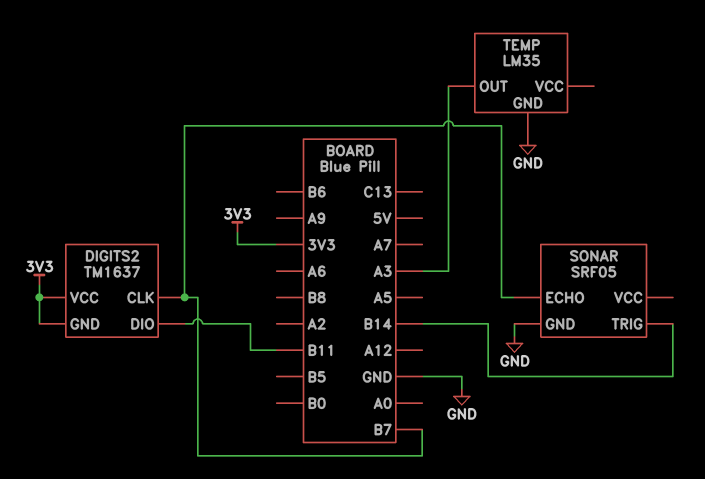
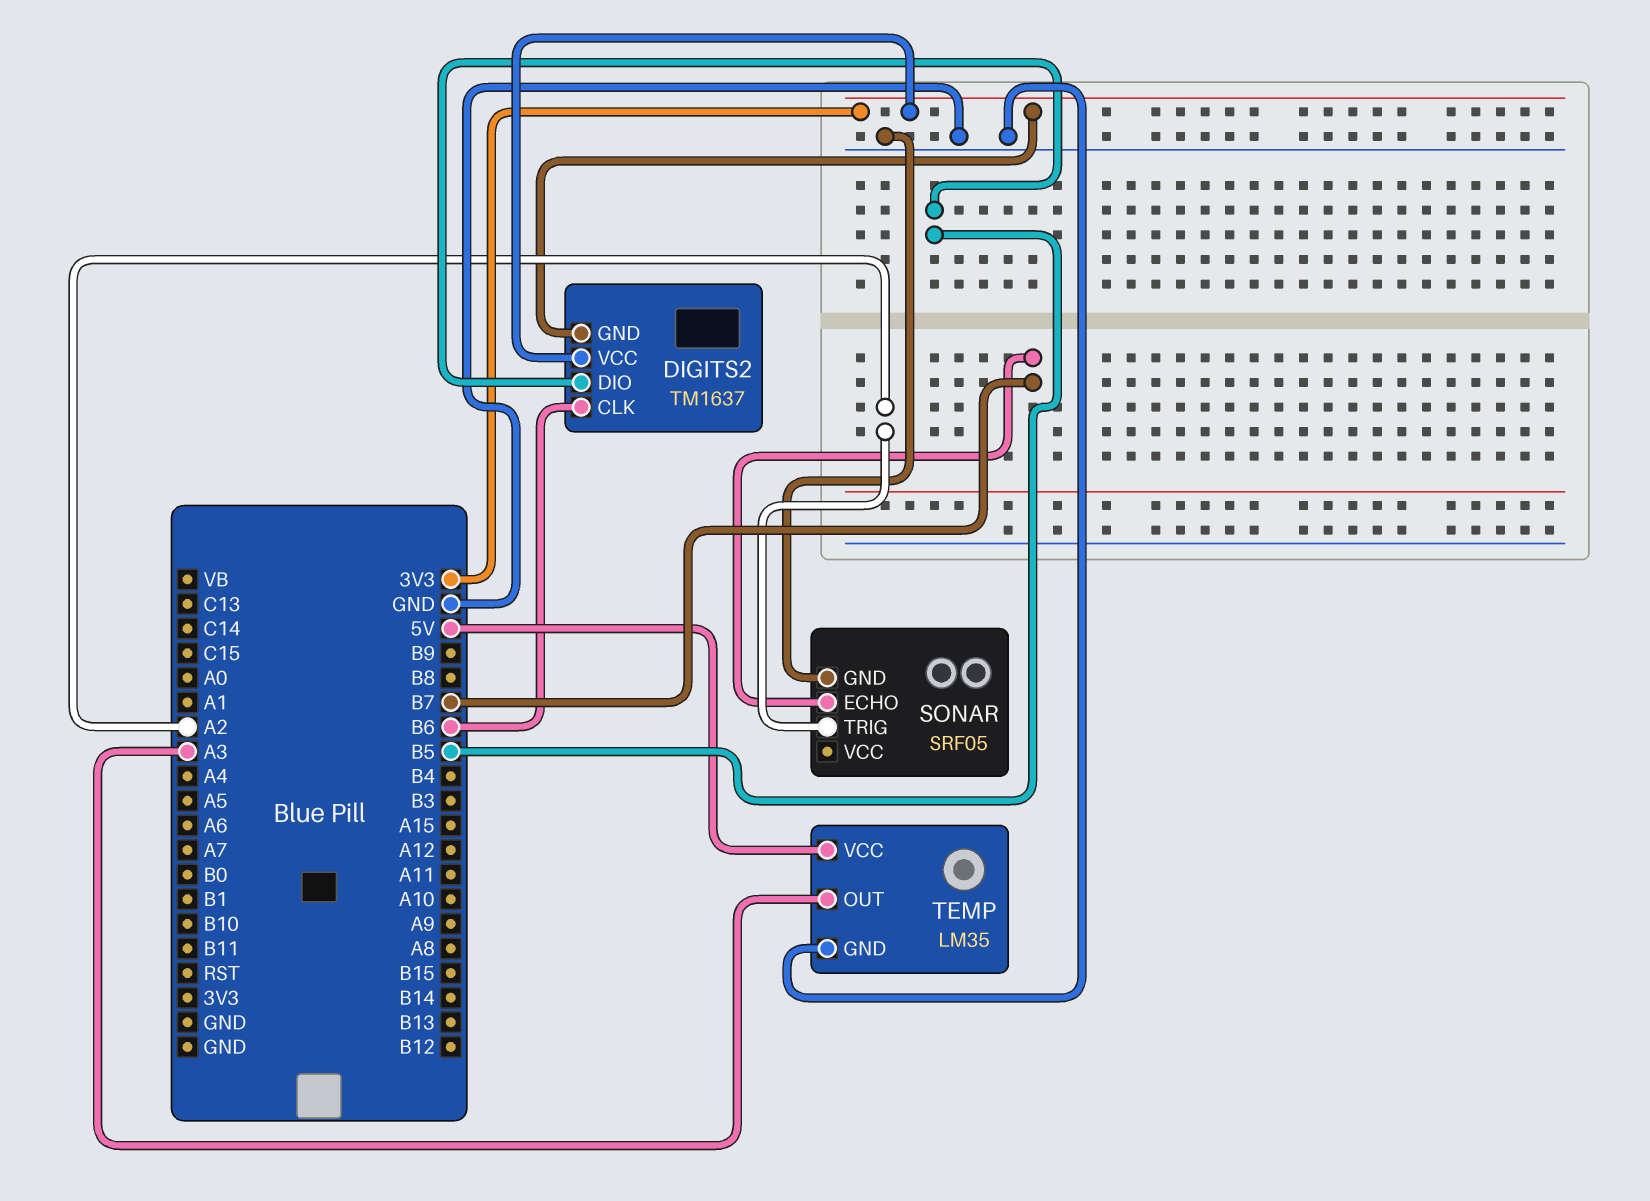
DIGITS2 pin CLK: B7 -> B6
DIGITS2 pin DIO: B11 -> B5
SONAR pin TRIG: B14 -> A2
TEMP pin VCC: none -> 5V

